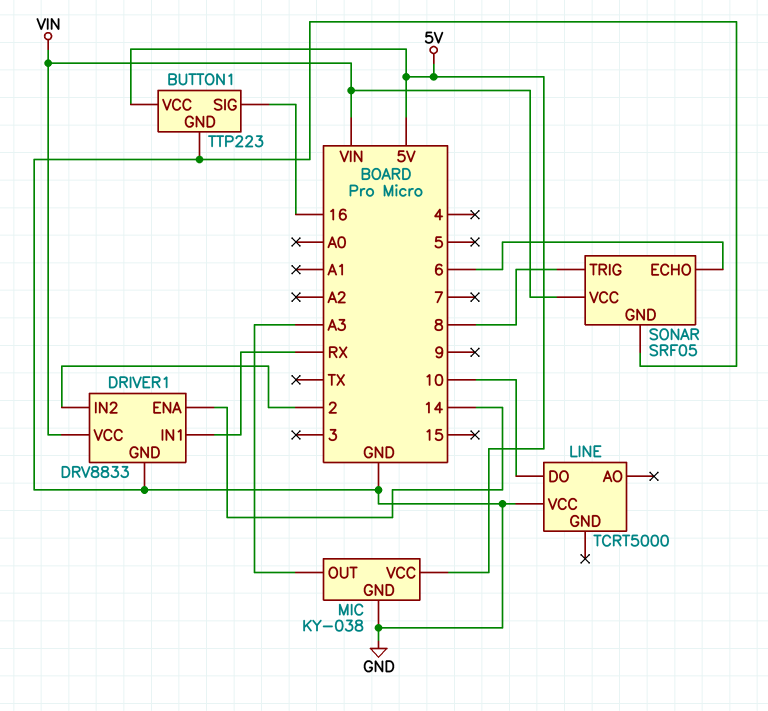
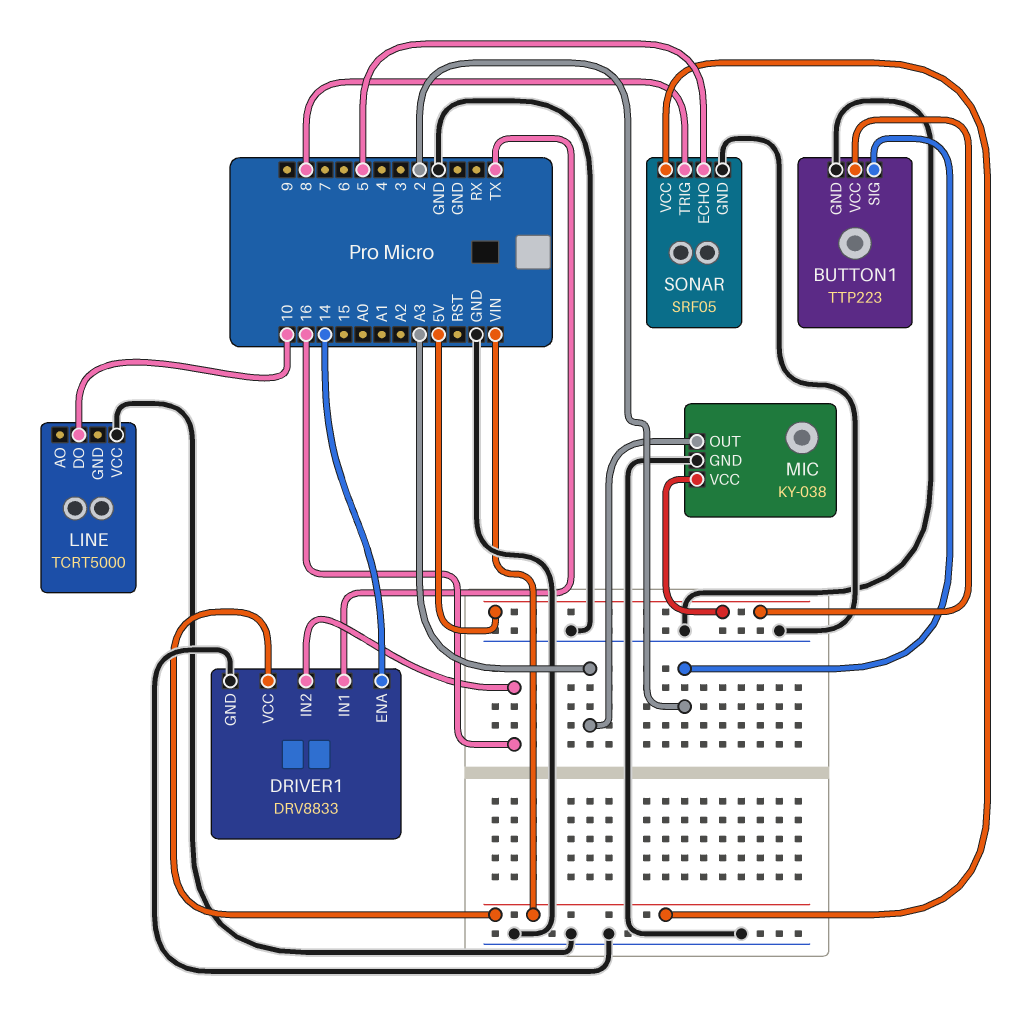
BUTTON1 pin SIG: 16 -> 2
DRIVER1 pin IN1: RX -> TX
DRIVER1 pin IN2: 2 -> 16
SONAR pin ECHO: 6 -> 5

